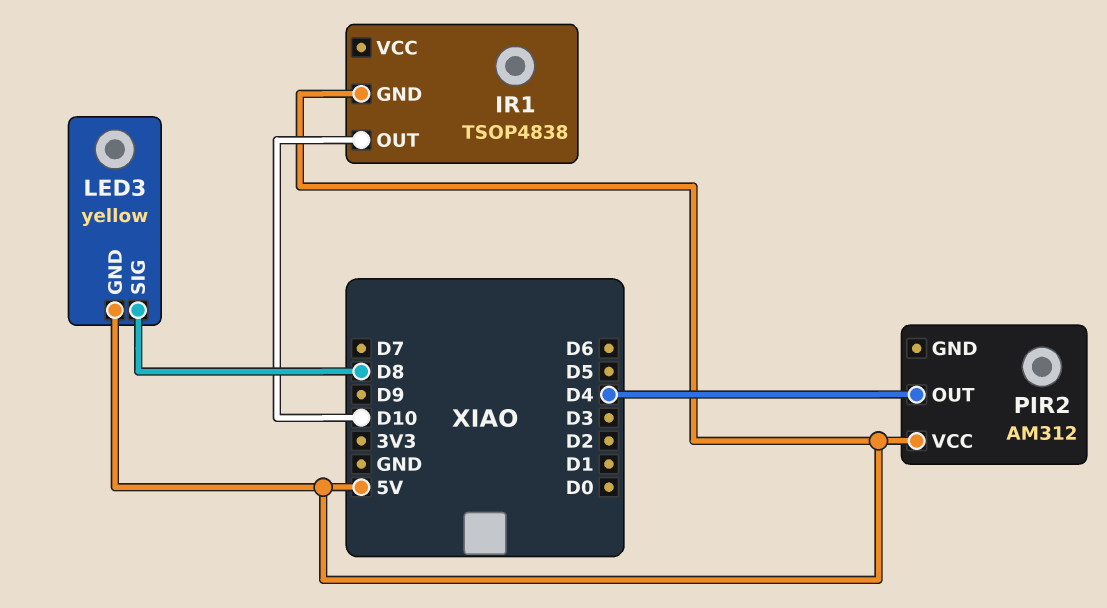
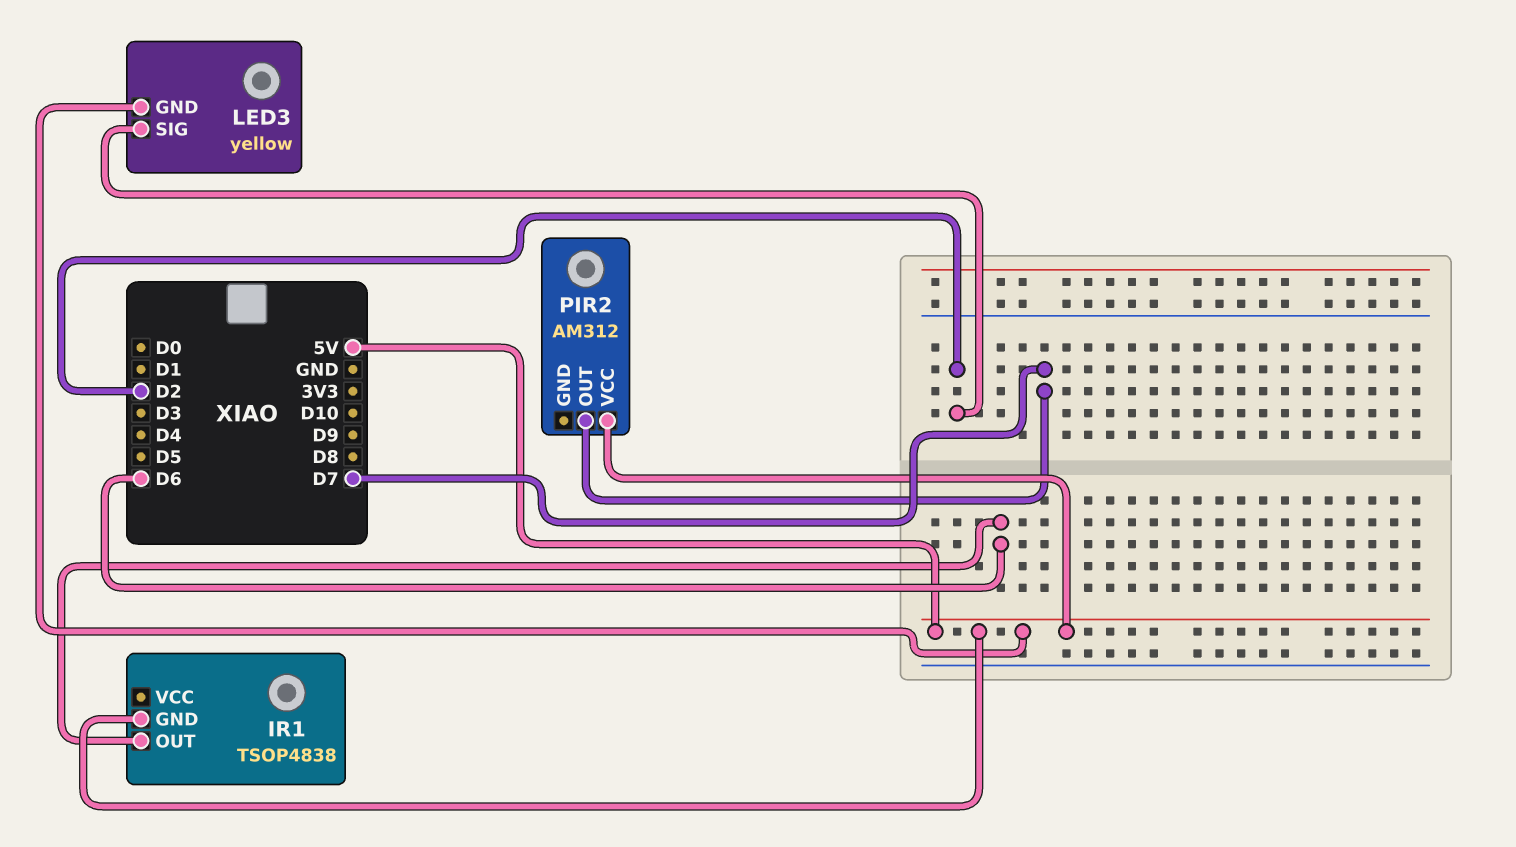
IR1 pin OUT: D10 -> D6
LED3 pin SIG: D8 -> D2
PIR2 pin OUT: D4 -> D7

